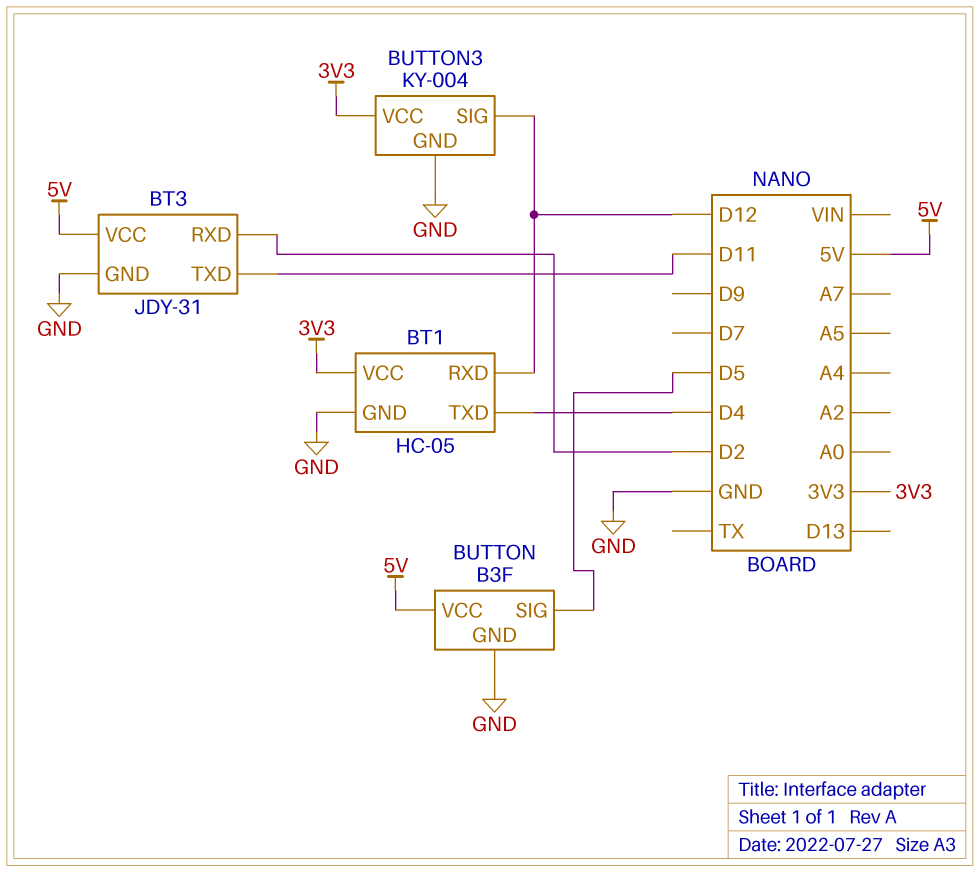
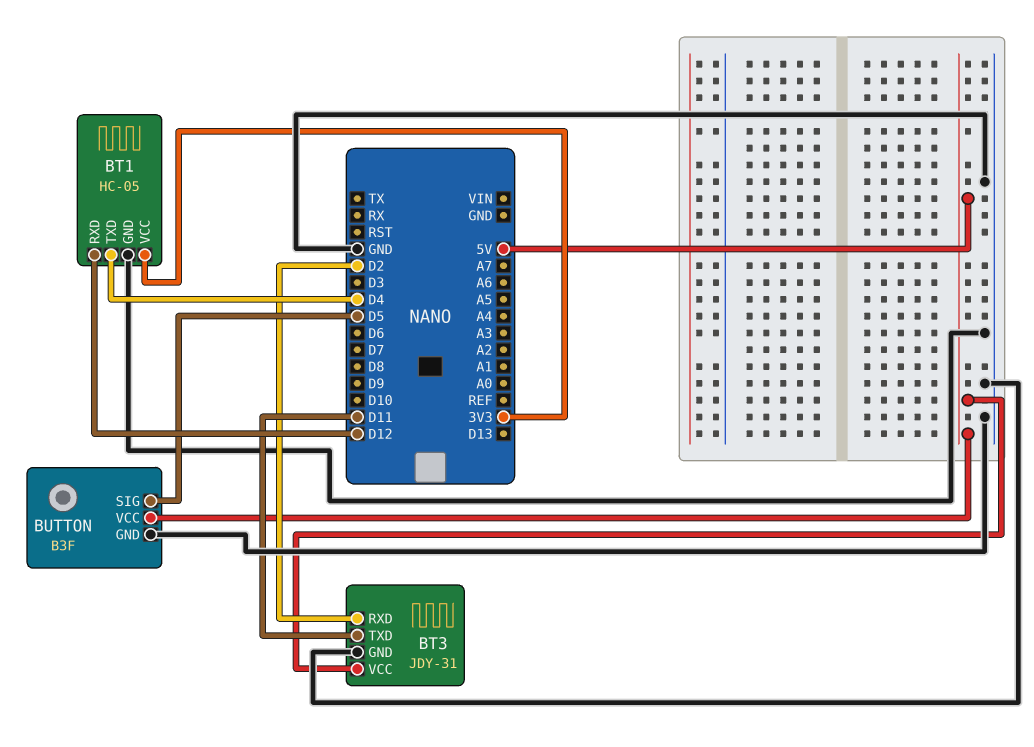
BUTTON3: KY-004 -> none
BUTTON3 pin GND: GND -> none
BUTTON3 pin SIG: D12 -> none
BUTTON3 pin VCC: 3V3 -> none

